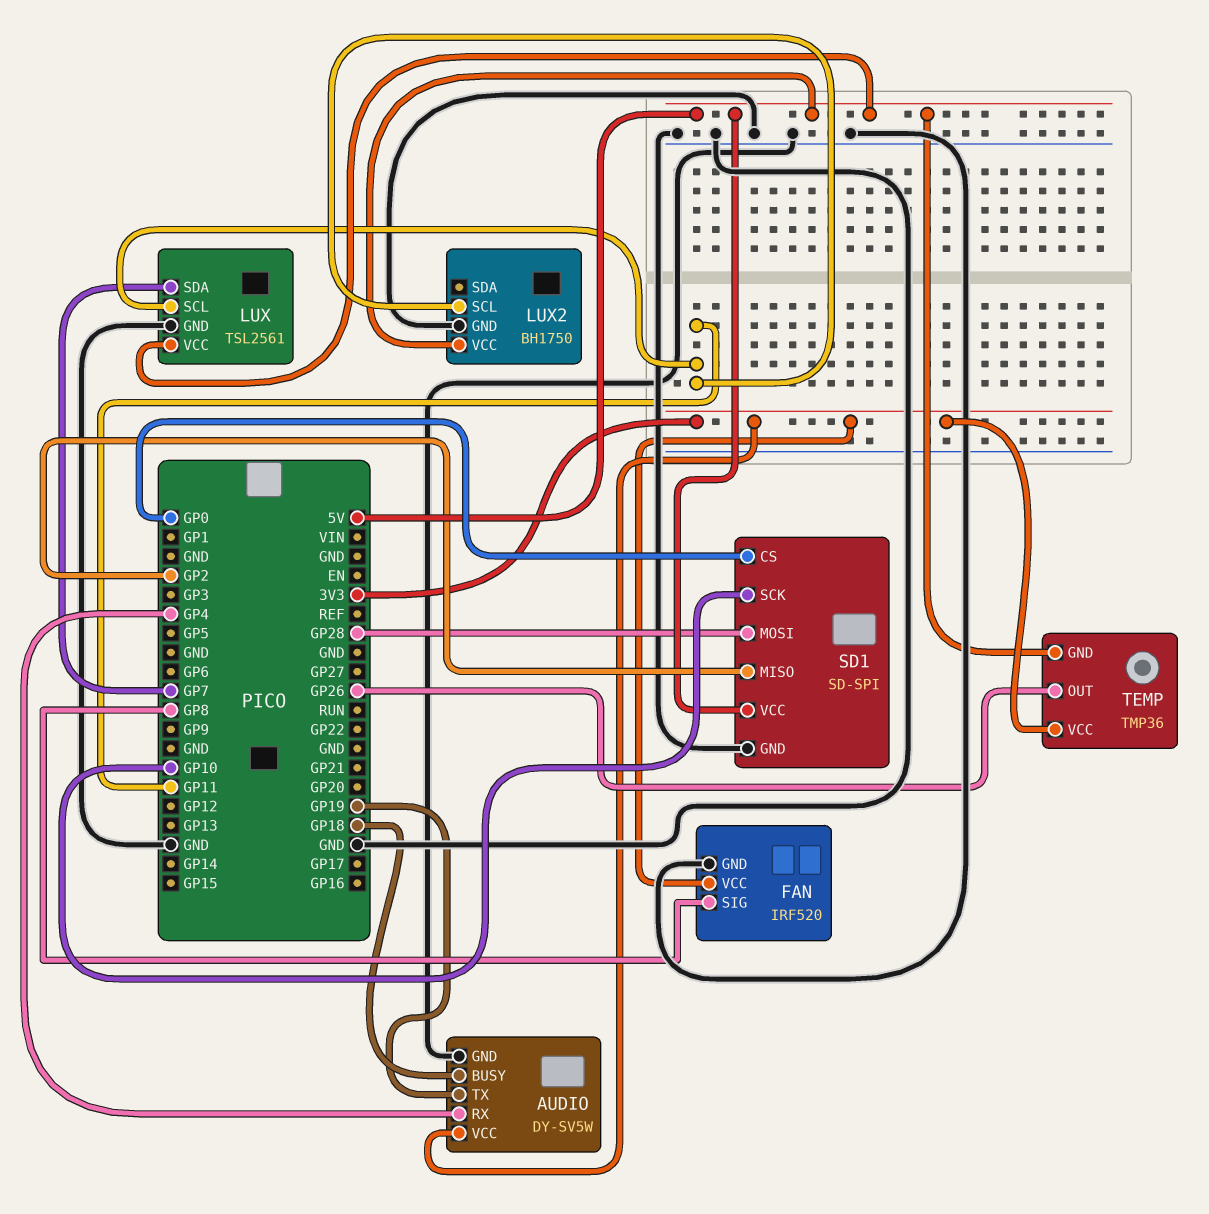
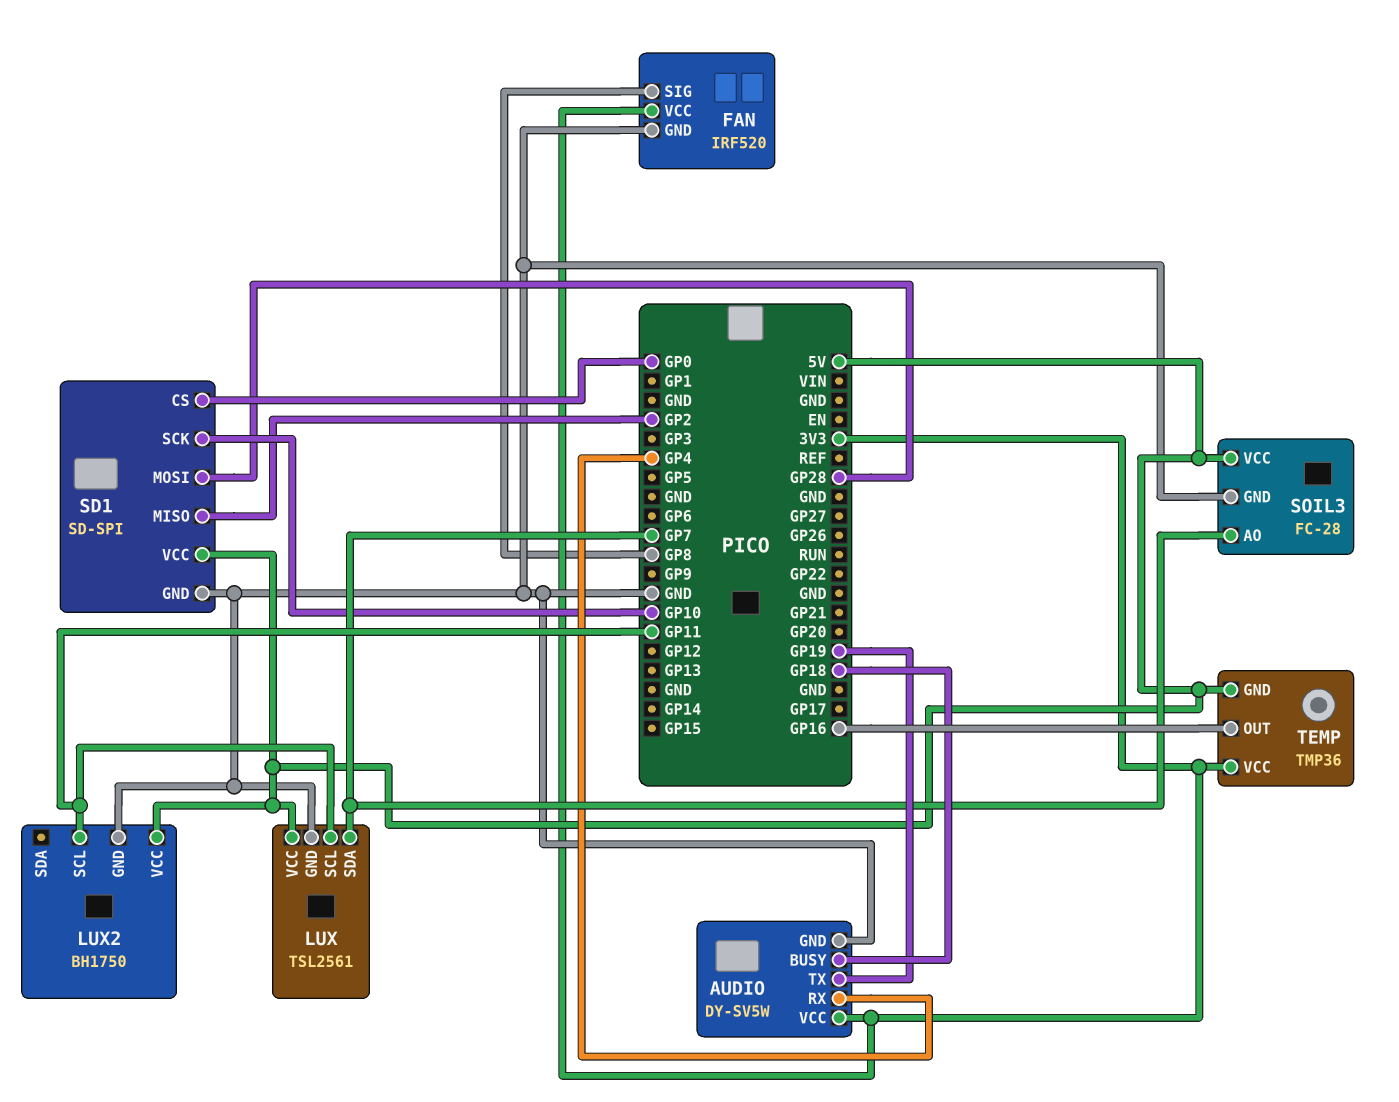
SOIL3: none -> FC-28
SOIL3 pin AO: none -> GP7
SOIL3 pin GND: none -> GND
SOIL3 pin VCC: none -> 5V
TEMP pin OUT: GP26 -> GP16

